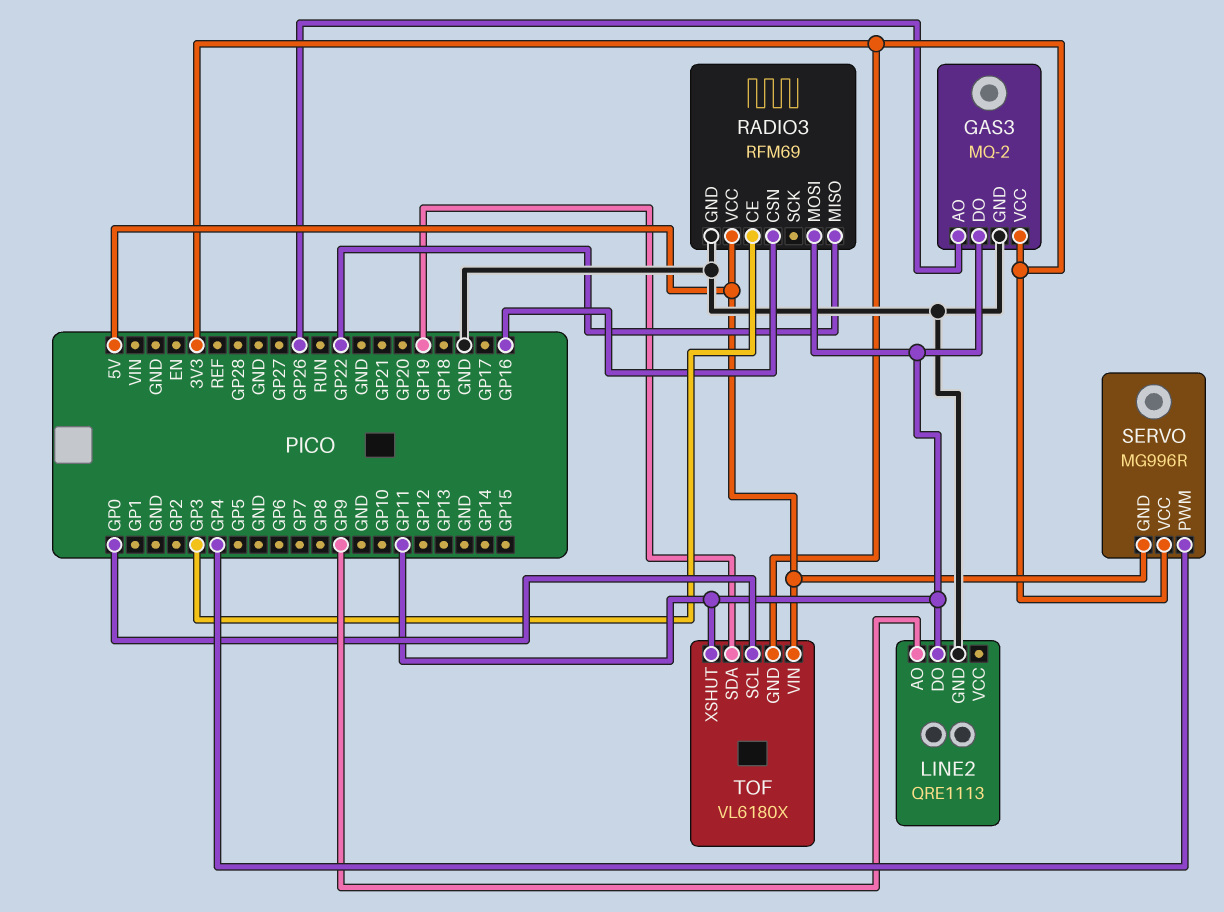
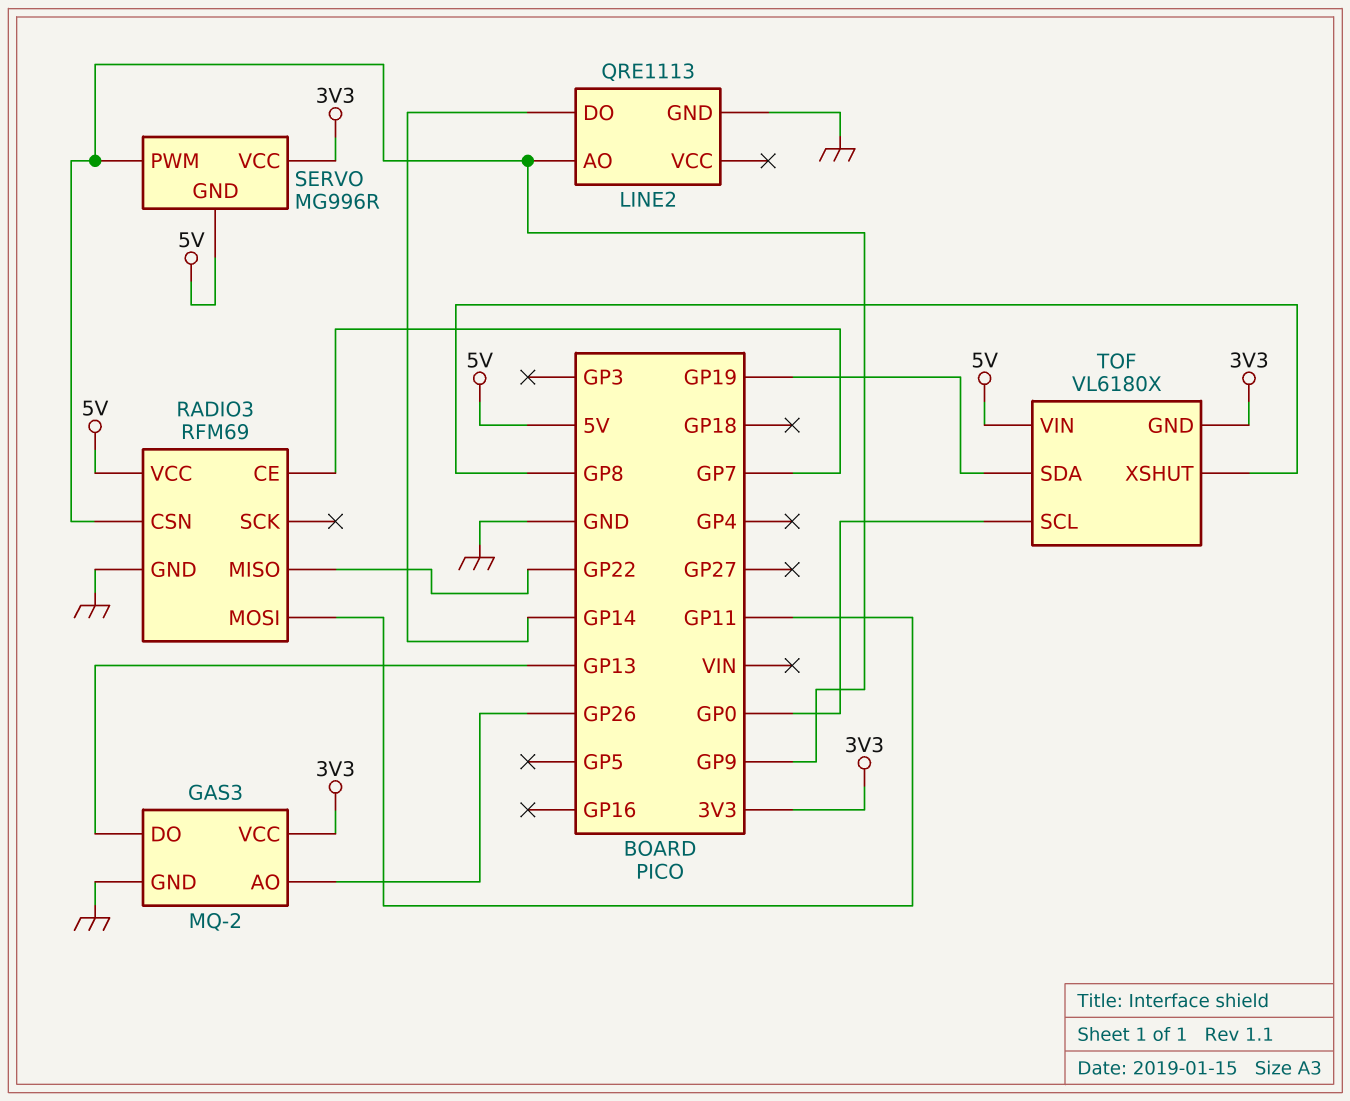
GAS3 pin DO: GP11 -> GP13
LINE2 pin DO: GP11 -> GP14
RADIO3 pin CE: GP3 -> GP7
RADIO3 pin CSN: GP16 -> GP9
SERVO pin PWM: GP4 -> GP9
TOF pin XSHUT: GP11 -> GP8

